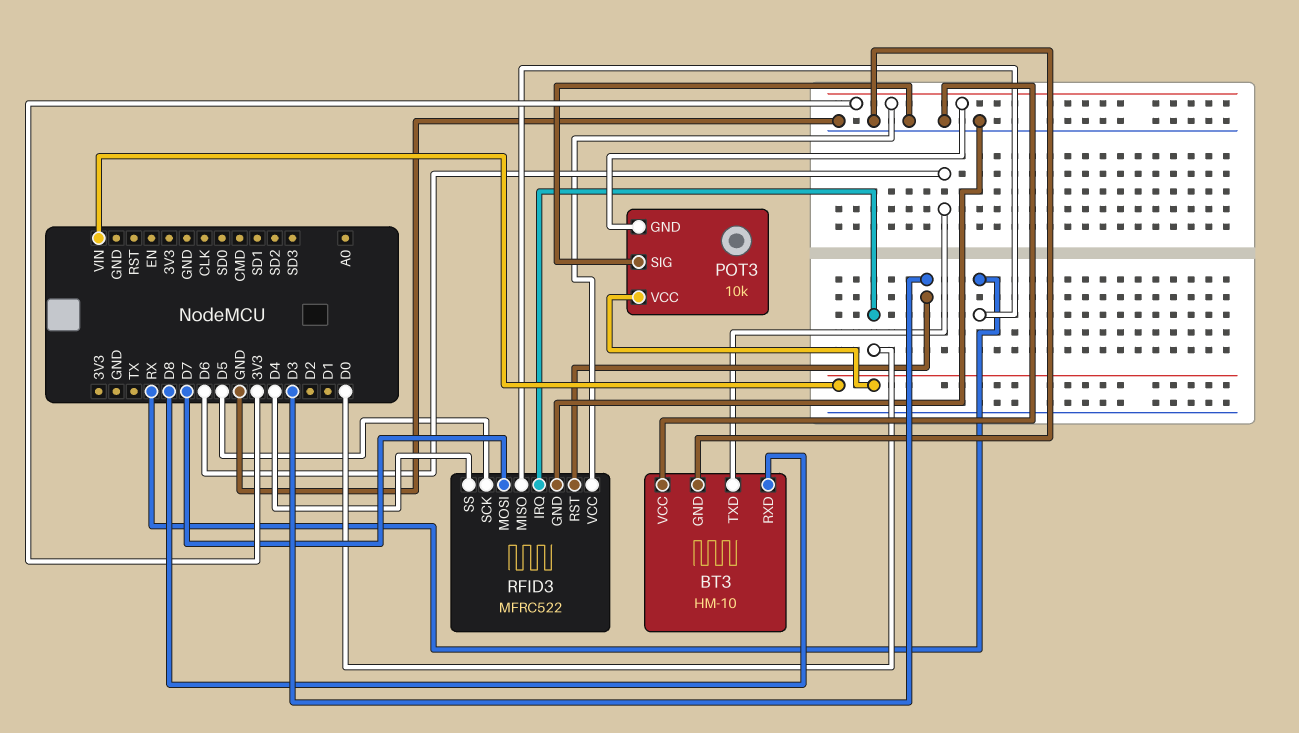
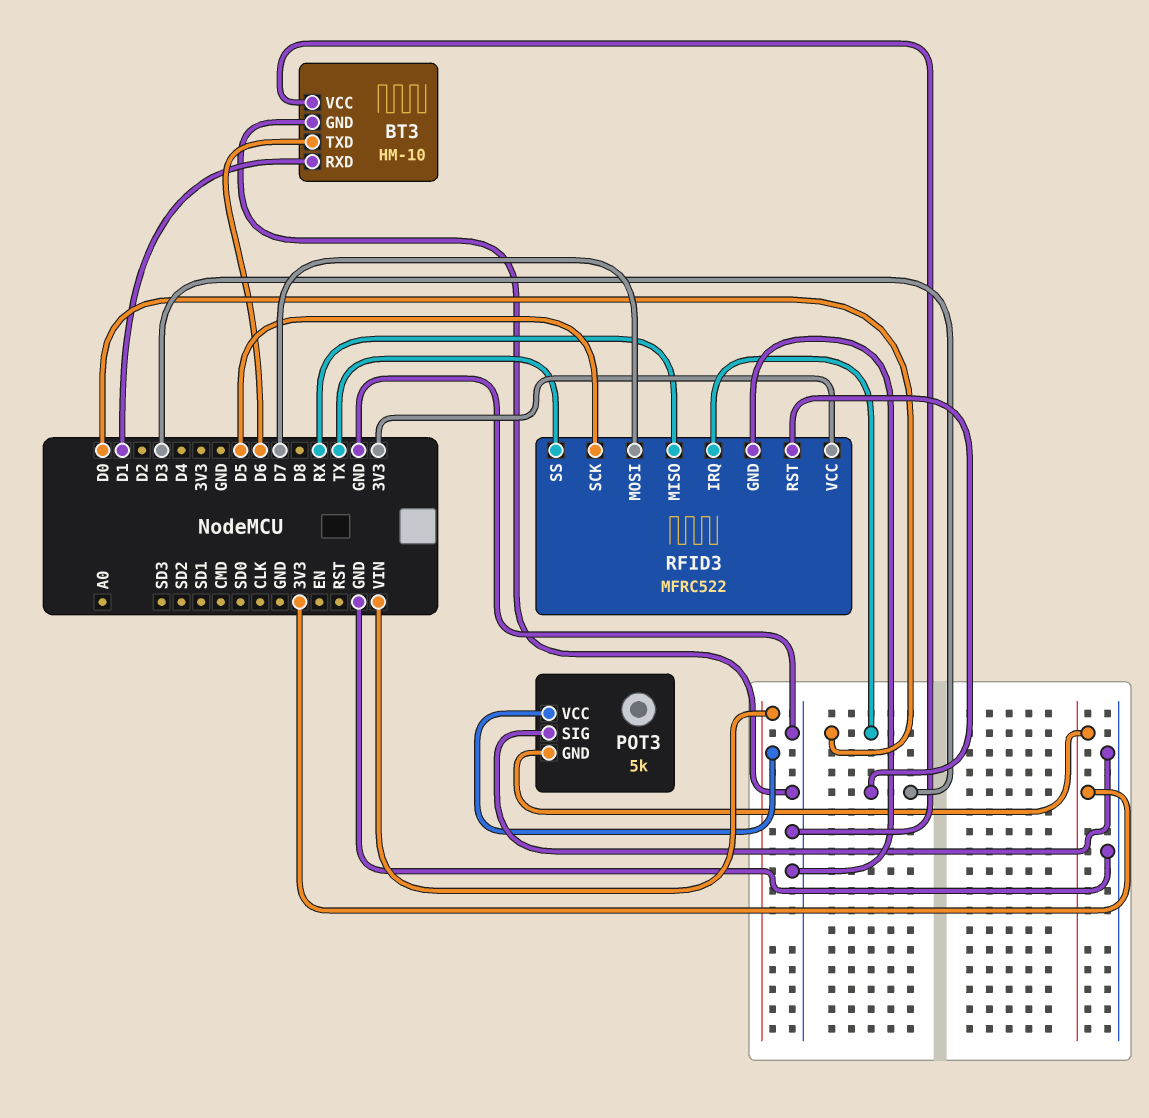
BT3 pin RXD: D8 -> D1
POT3: 10k -> 5k
RFID3 pin SS: D4 -> TX

